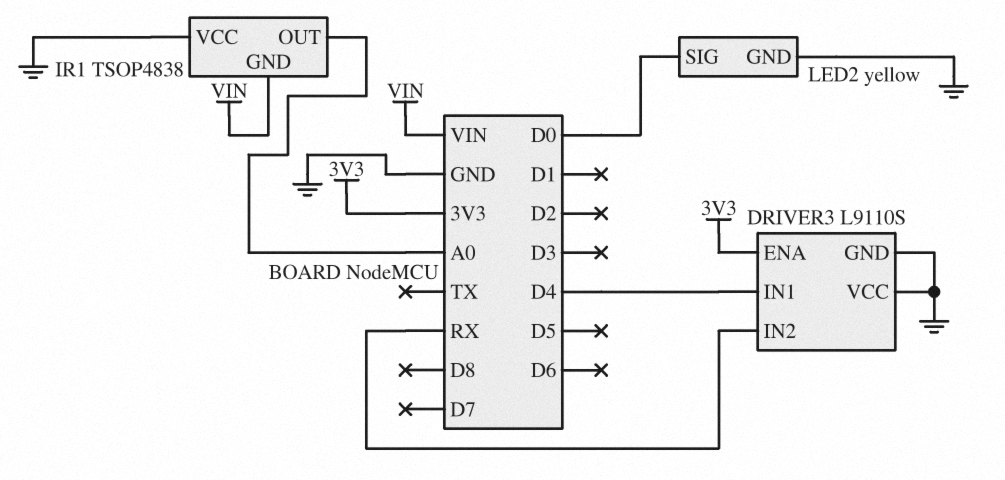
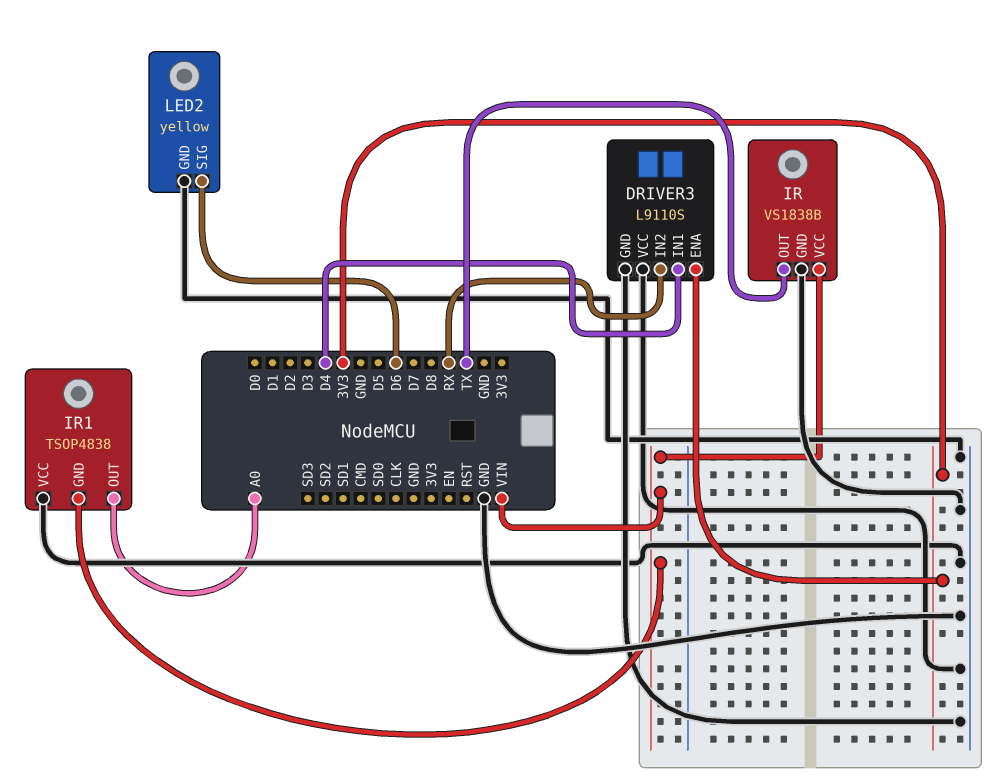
IR: none -> VS1838B
IR pin GND: none -> GND
IR pin OUT: none -> TX
IR pin VCC: none -> VIN
LED2 pin SIG: D0 -> D6

